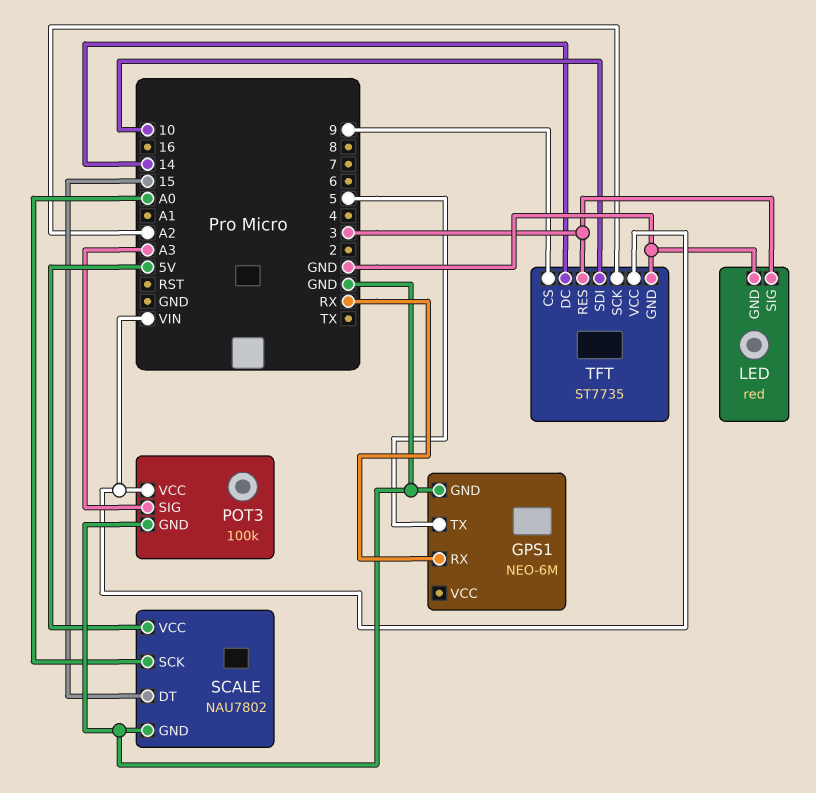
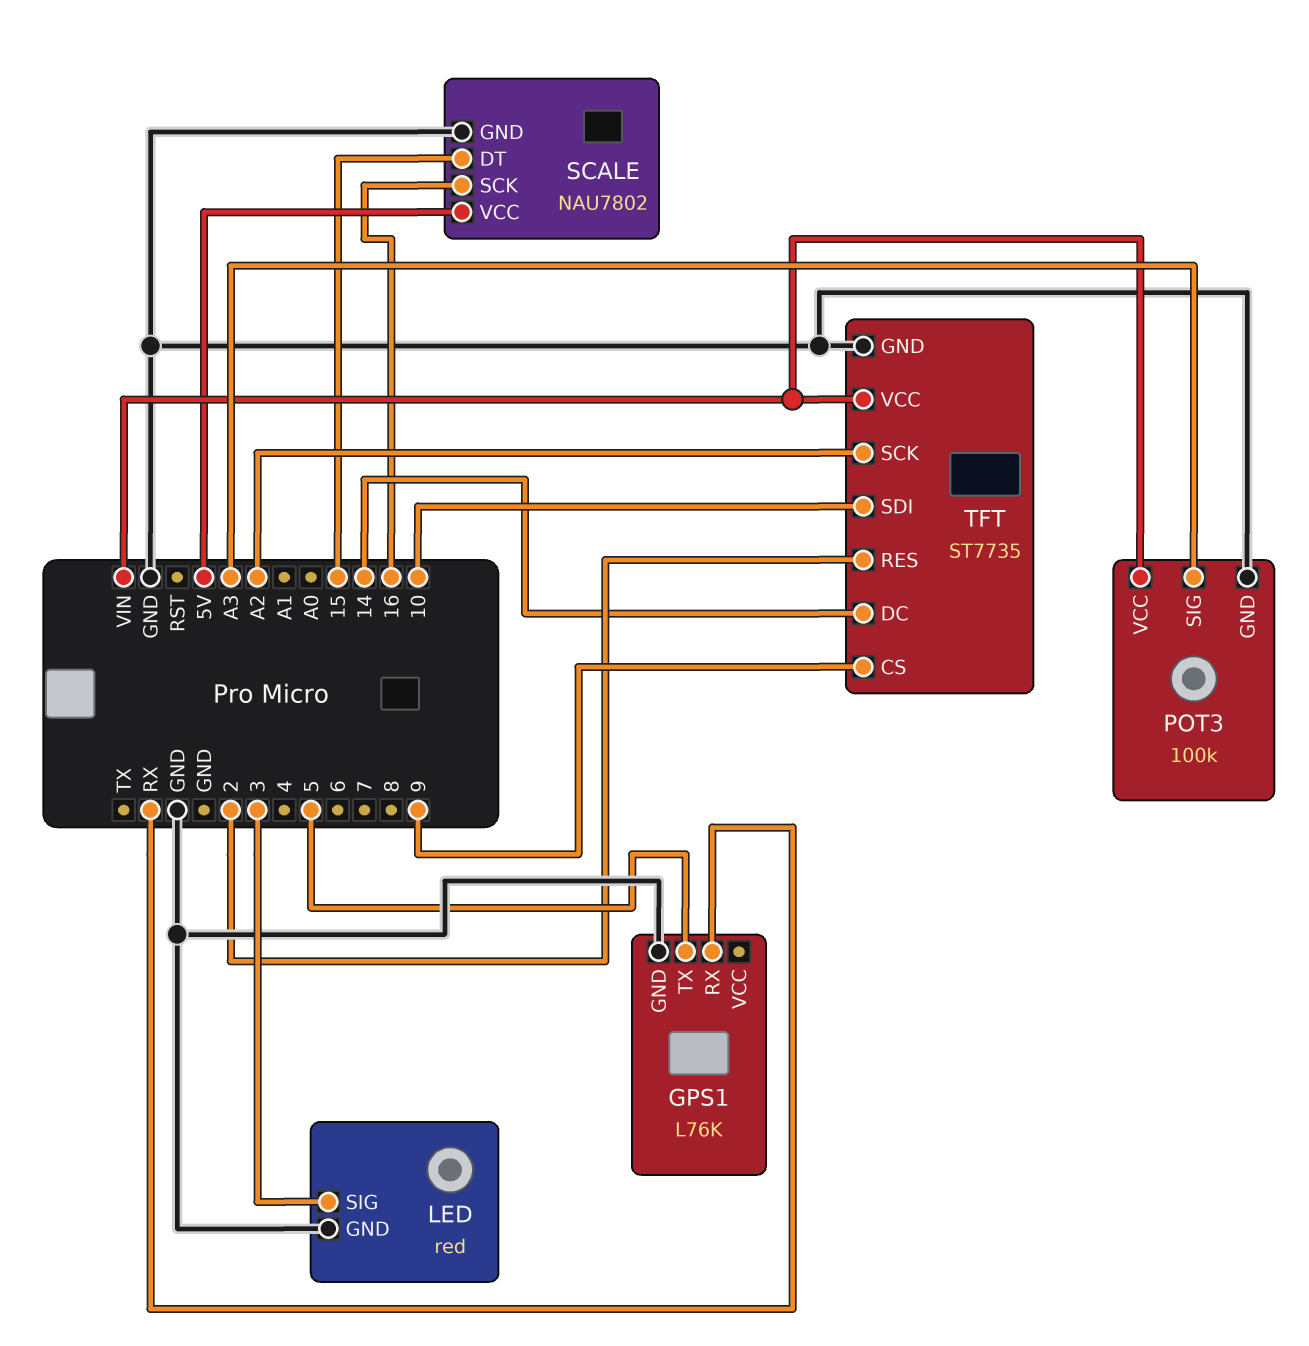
GPS1: NEO-6M -> L76K
SCALE pin SCK: A0 -> 16
TFT pin RES: 3 -> 2

